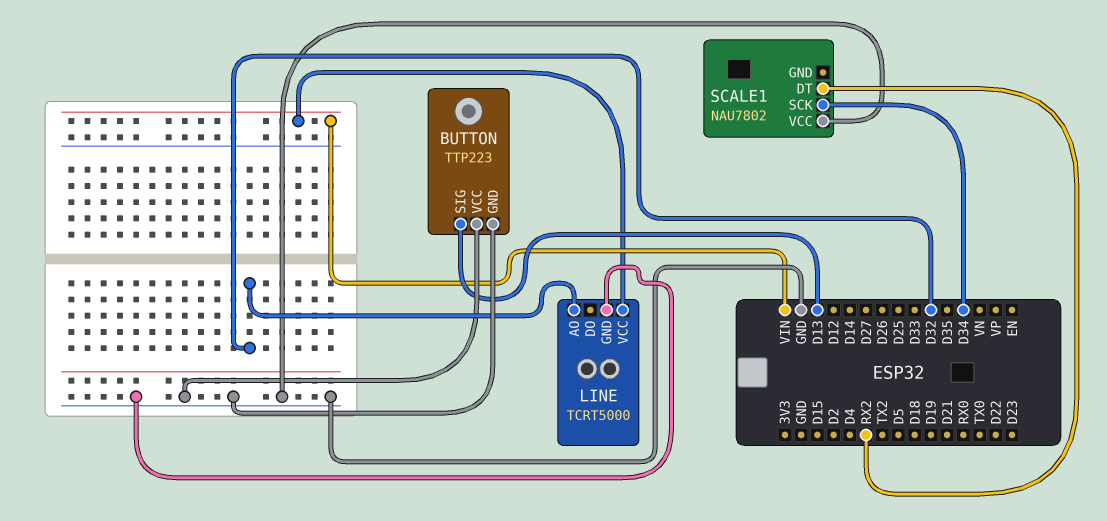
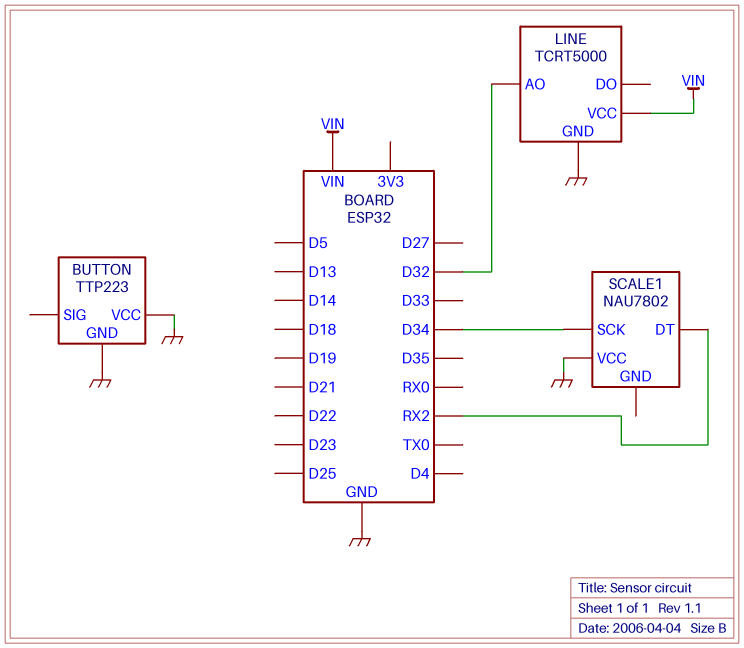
BUTTON pin SIG: D13 -> none

